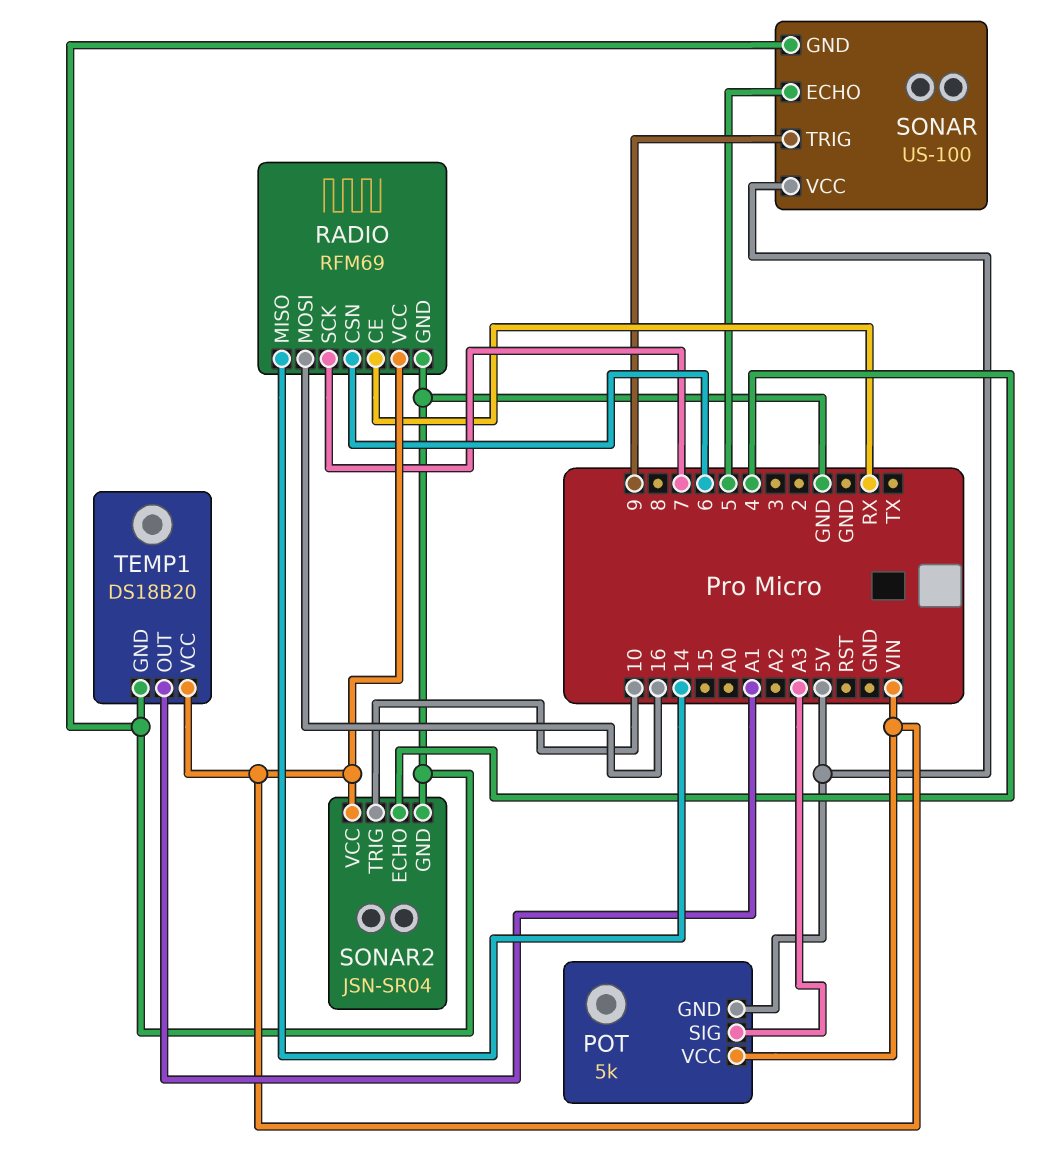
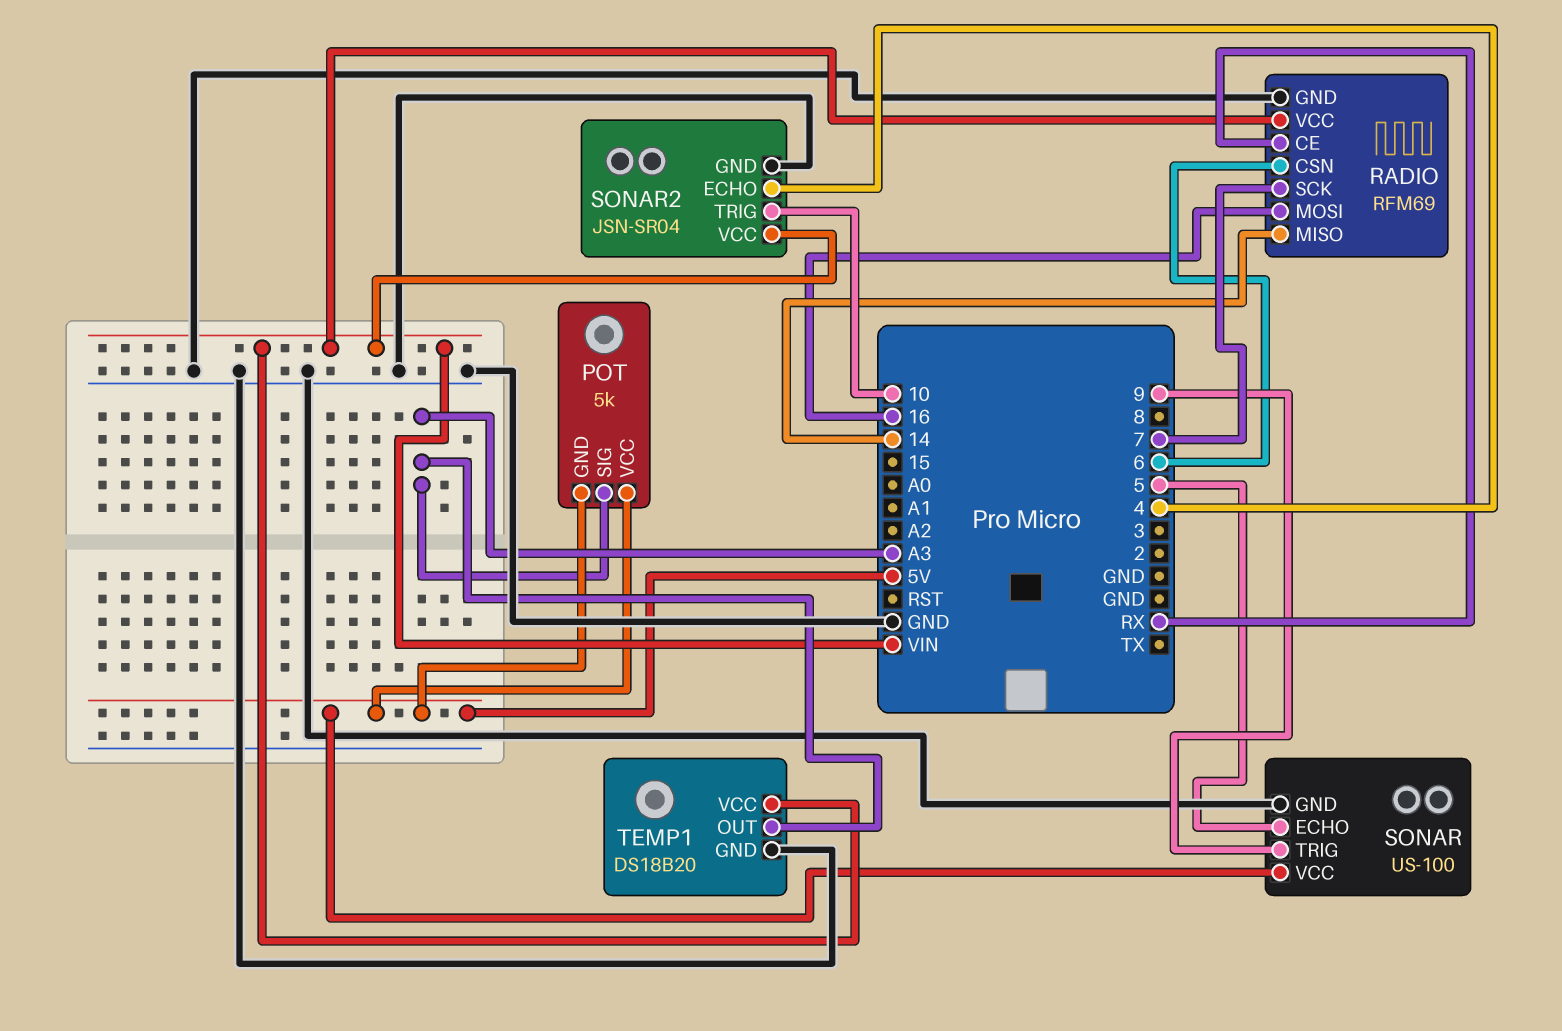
POT pin VCC: VIN -> 5V
TEMP1 pin OUT: A1 -> A3

